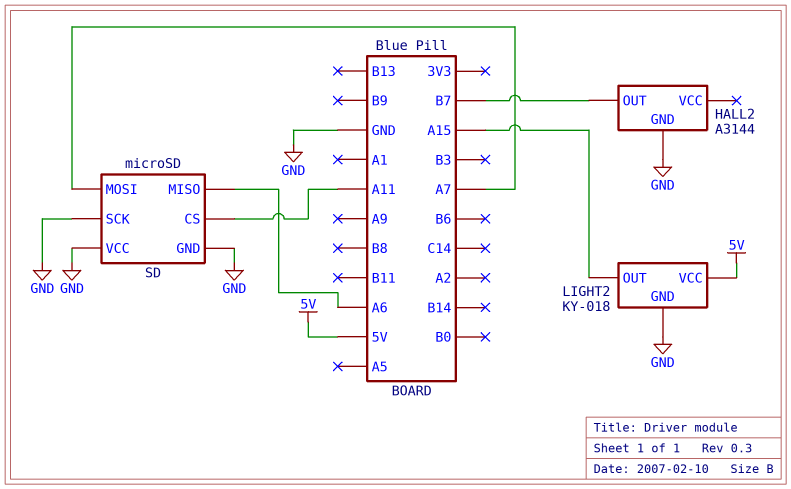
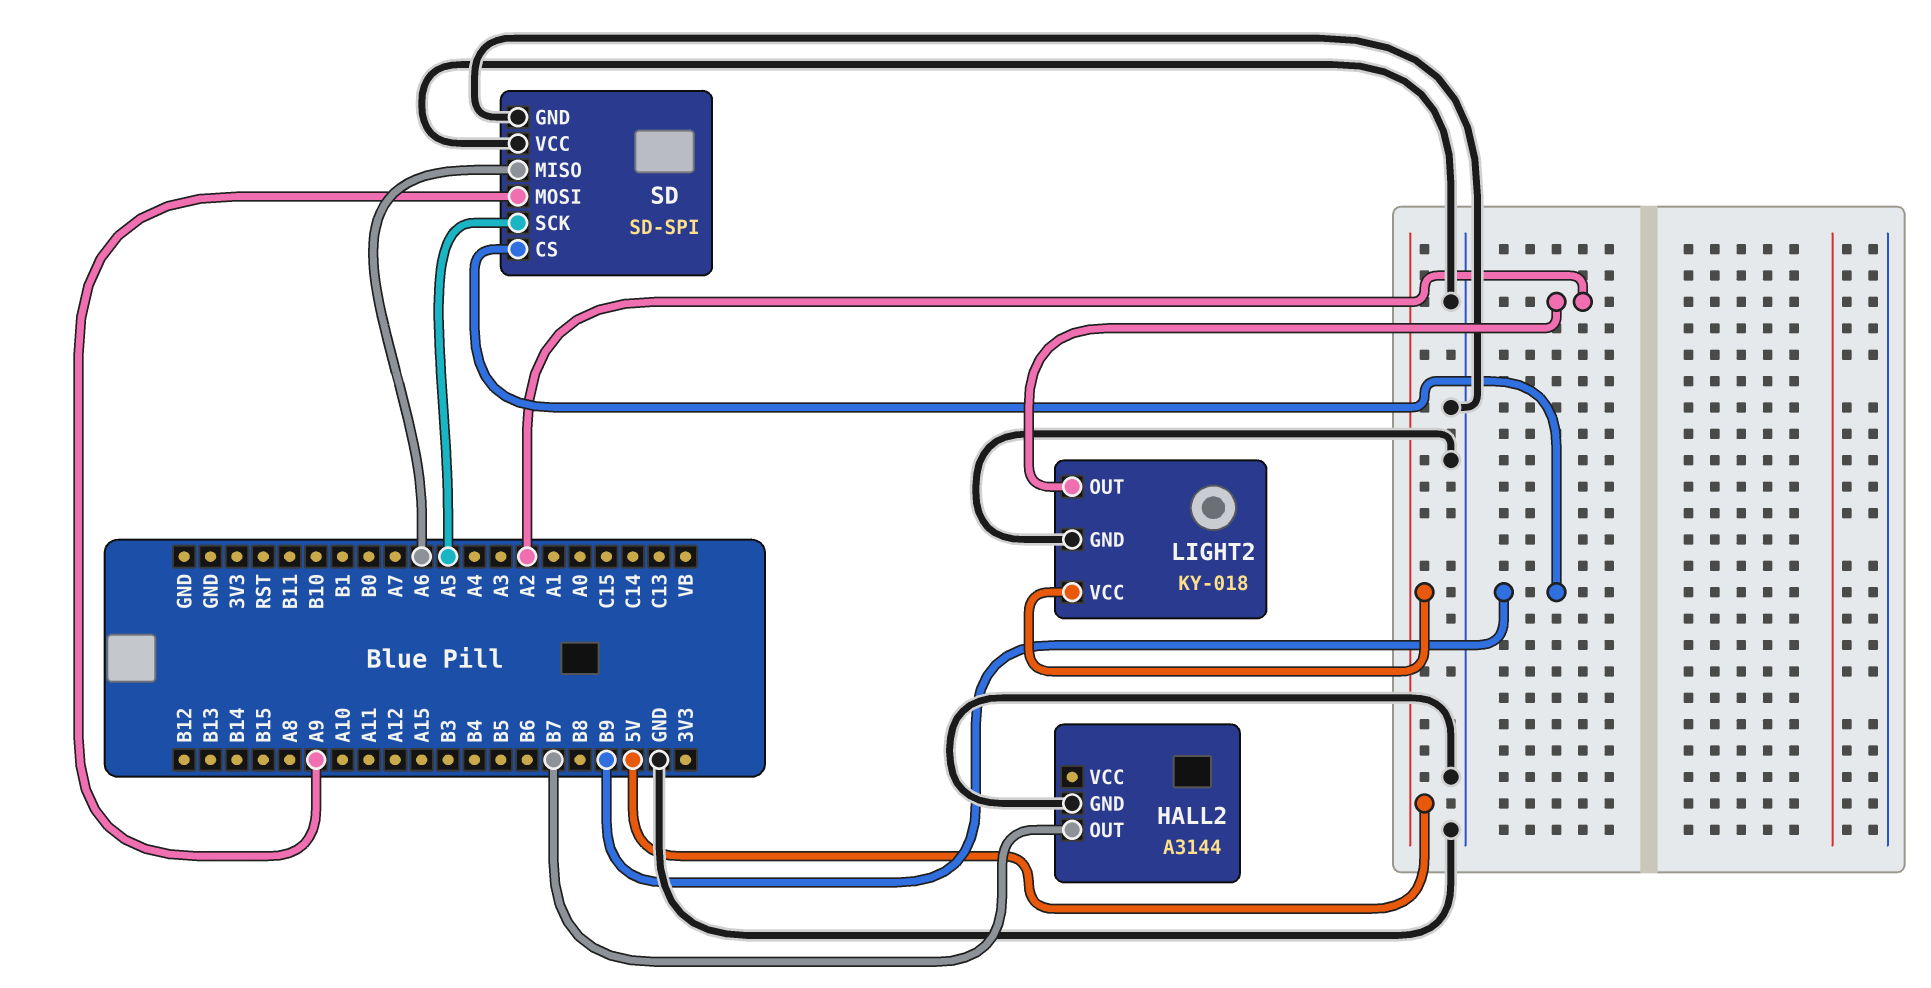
LIGHT2 pin OUT: A15 -> A2
SD: microSD -> SD-SPI
SD pin CS: A11 -> B9
SD pin MOSI: A7 -> A9
SD pin SCK: GND -> A5

